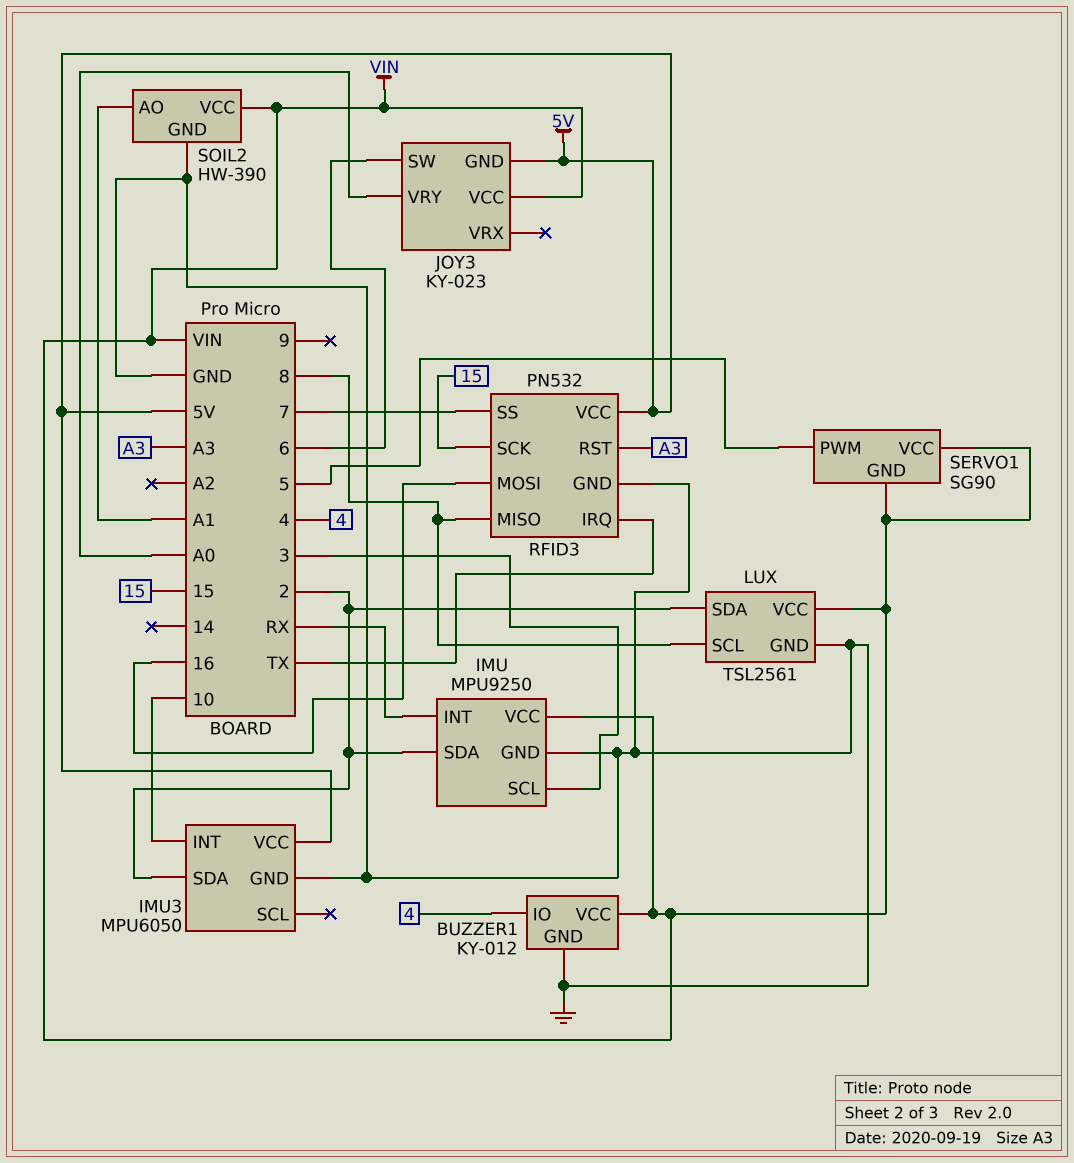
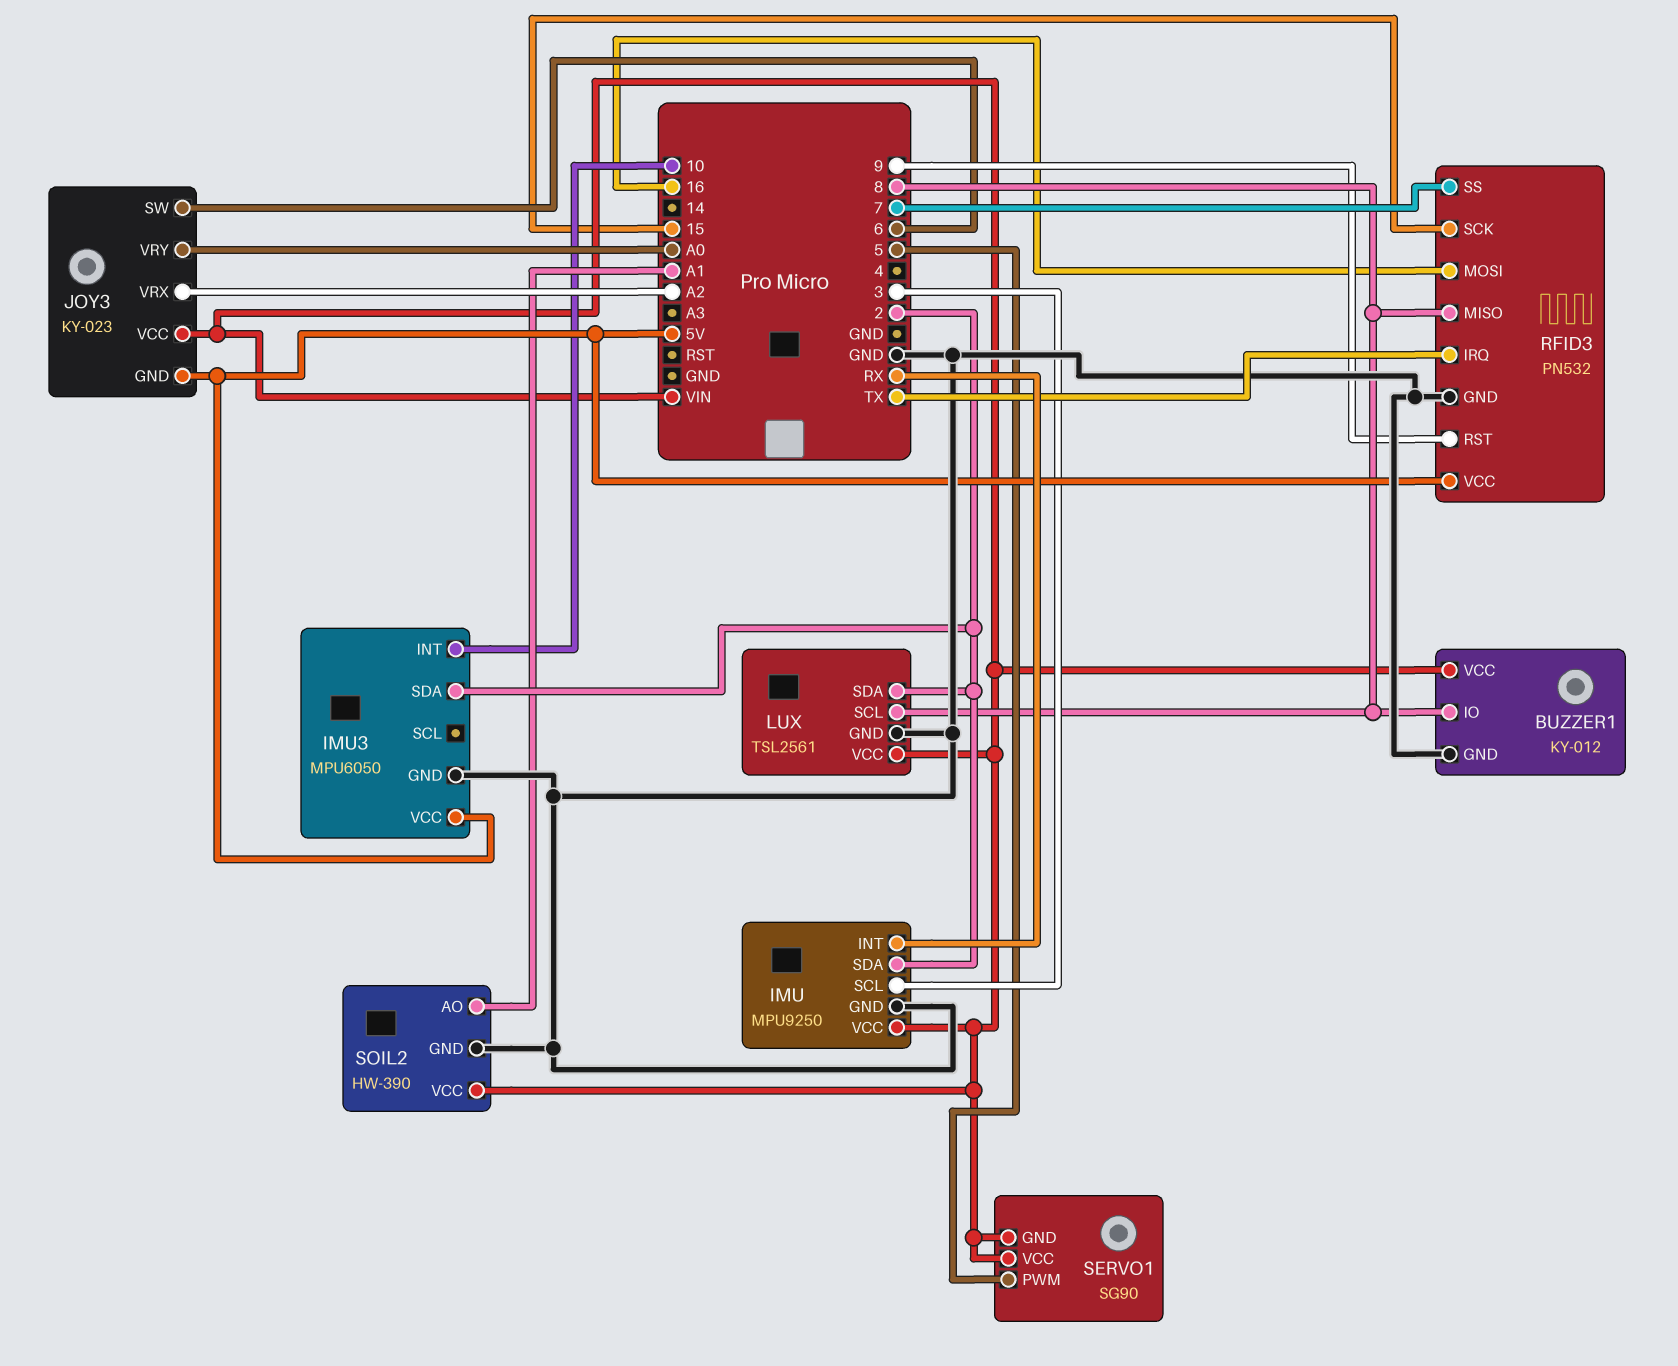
BUZZER1 pin IO: 4 -> 8
JOY3 pin VRX: none -> A2
RFID3 pin RST: A3 -> 9

